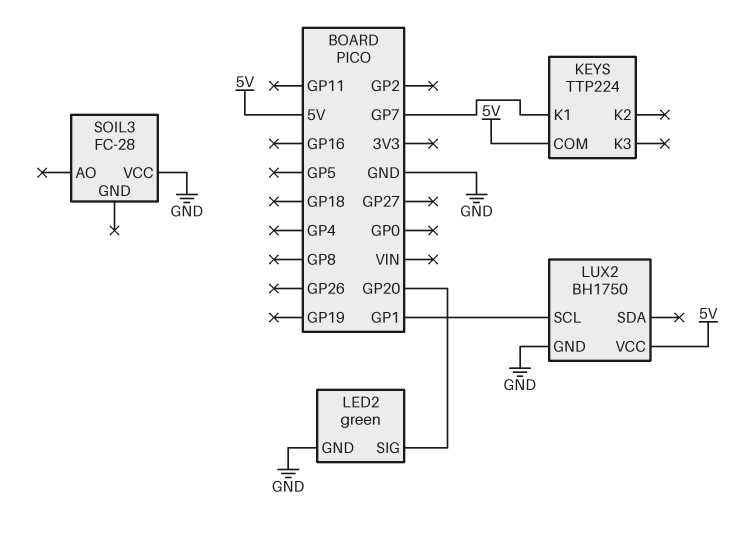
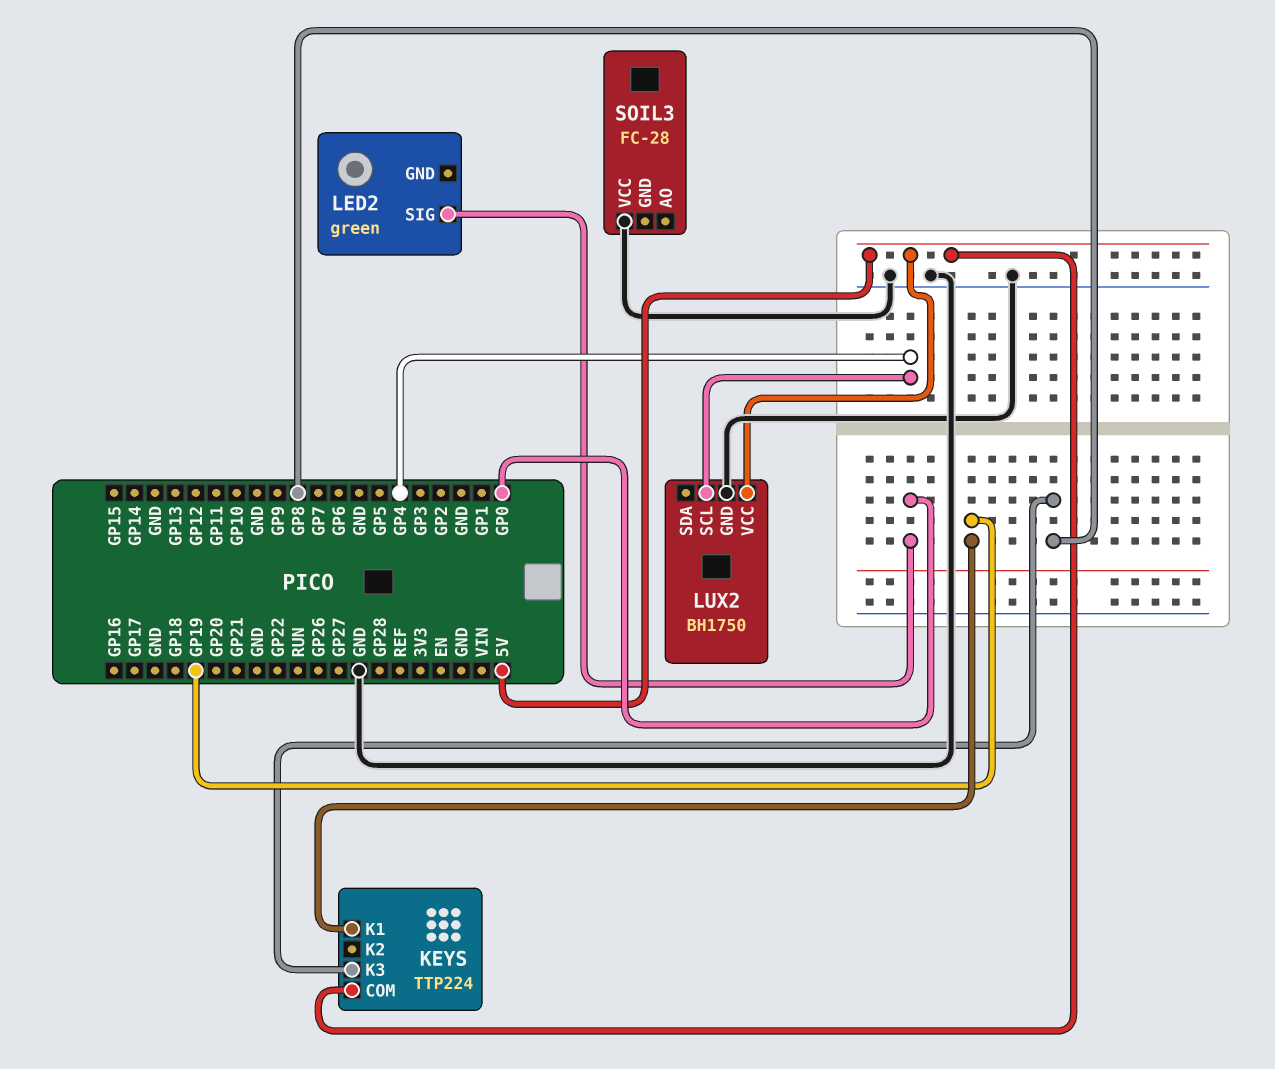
KEYS pin K1: GP7 -> GP19
KEYS pin K3: none -> GP8
LED2 pin GND: GND -> none
LED2 pin SIG: GP20 -> GP0
LUX2 pin SCL: GP1 -> GP4

